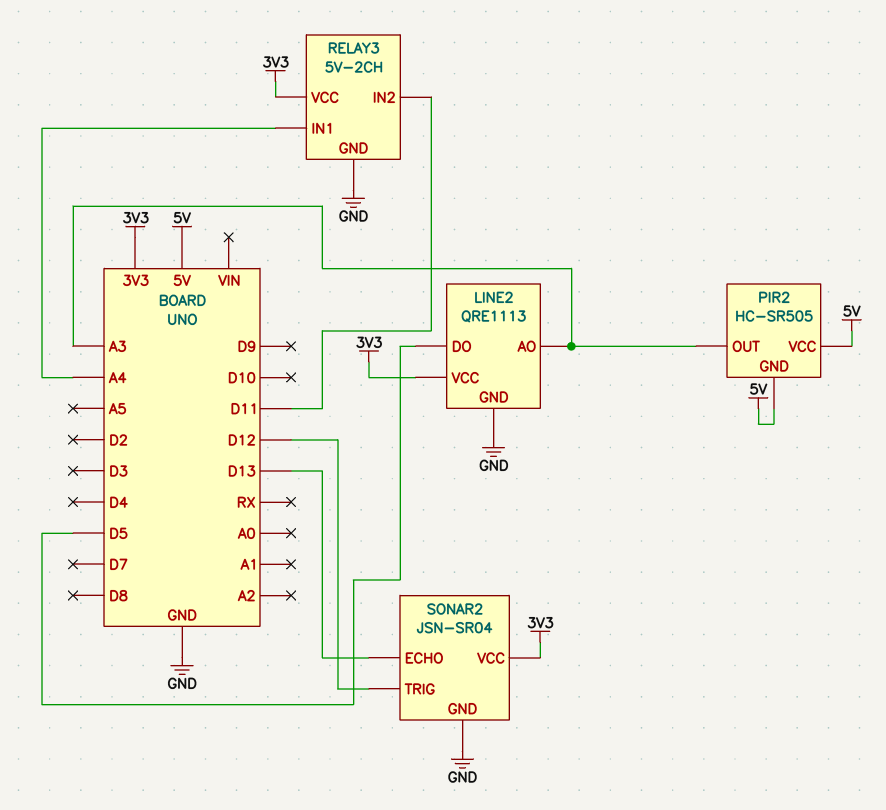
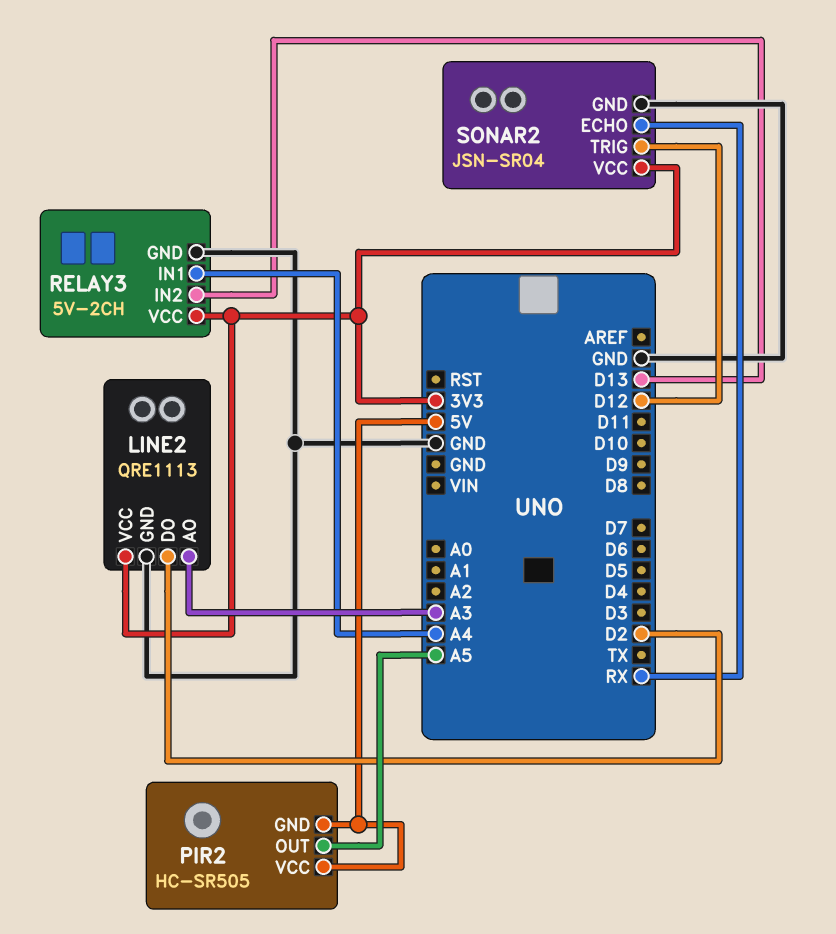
LINE2 pin DO: D5 -> D2
PIR2 pin OUT: A3 -> A5
RELAY3 pin IN2: D11 -> D13
SONAR2 pin ECHO: D13 -> RX

